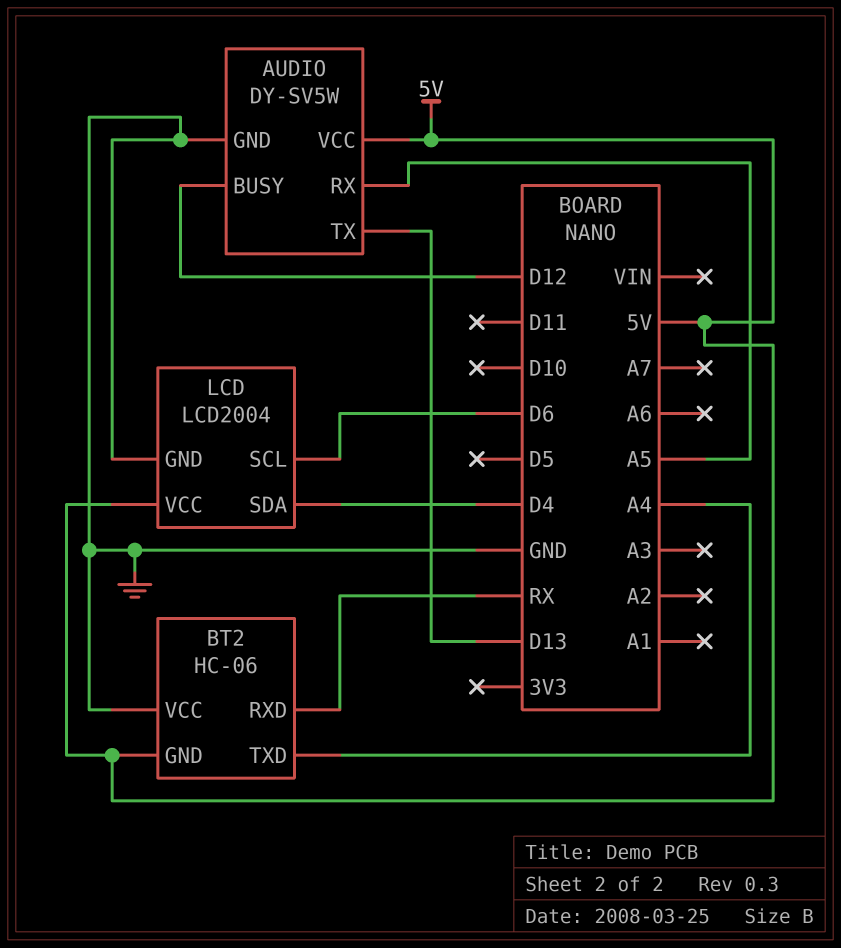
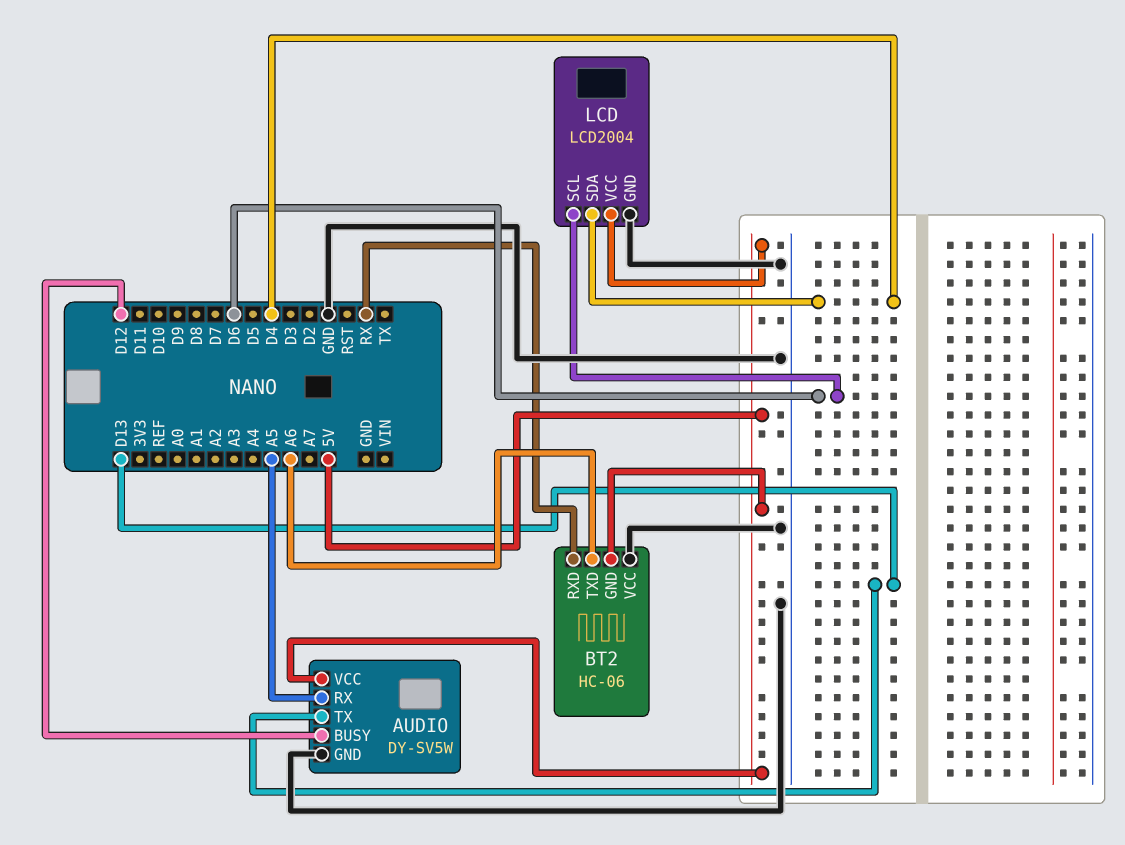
BT2 pin TXD: A4 -> A6

